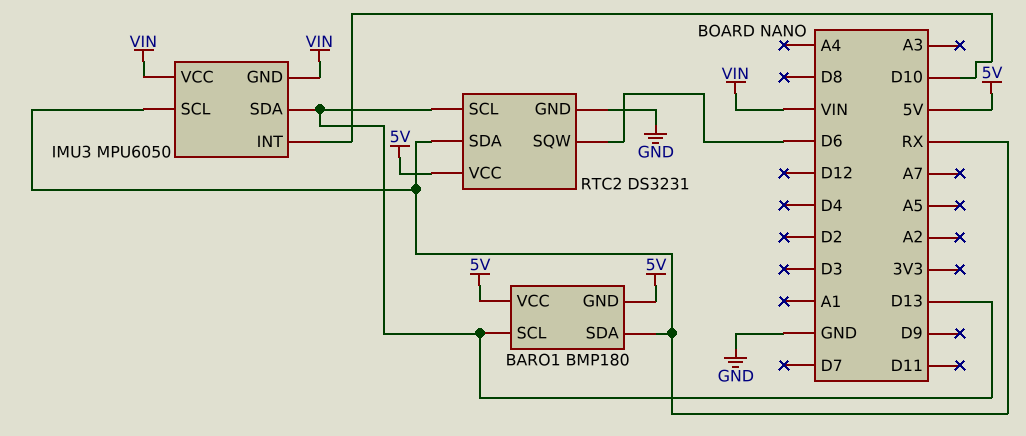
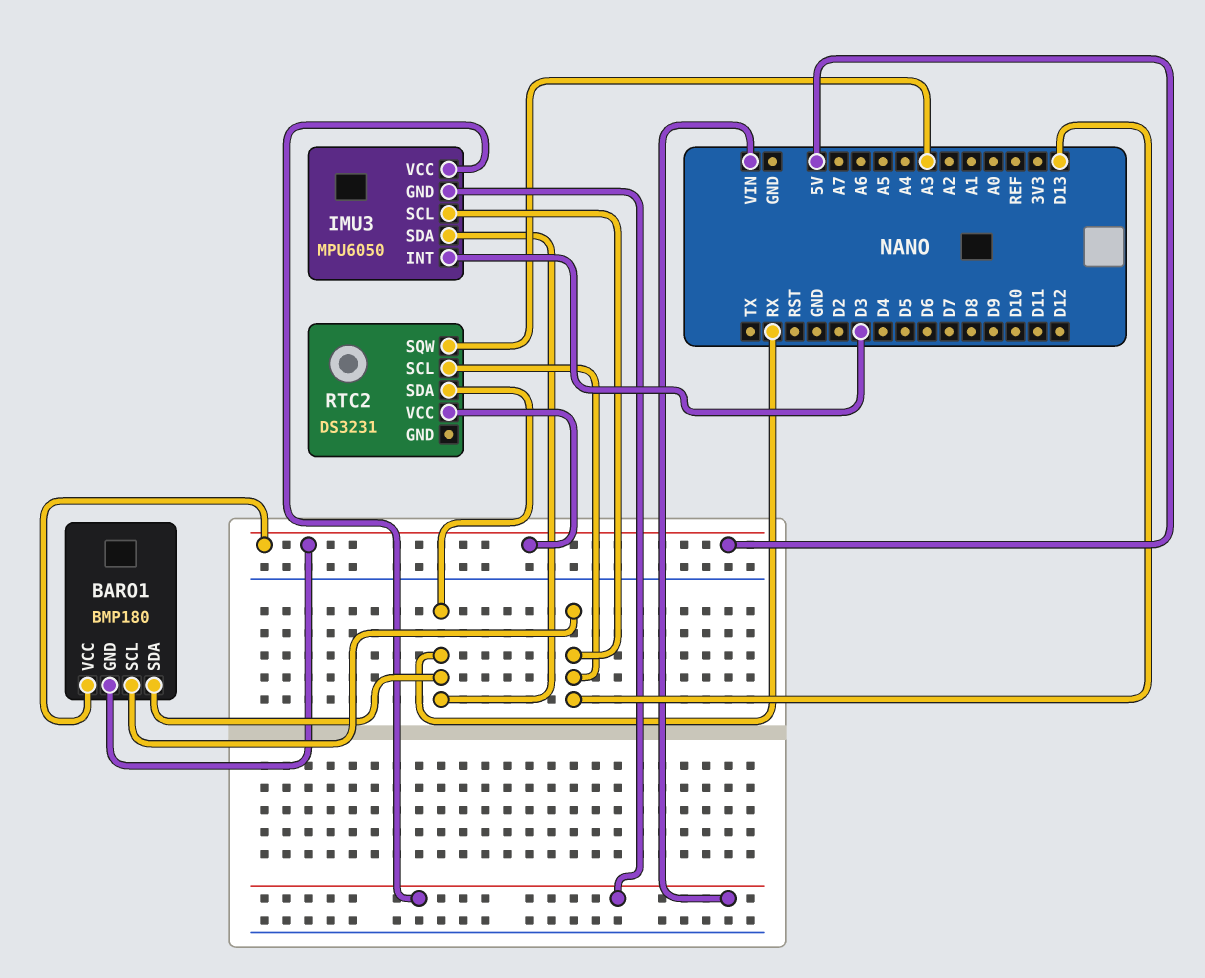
IMU3 pin INT: D10 -> D3
IMU3 pin SCL: RX -> D13
IMU3 pin SDA: D13 -> RX
RTC2 pin GND: GND -> none
RTC2 pin SQW: D6 -> A3

